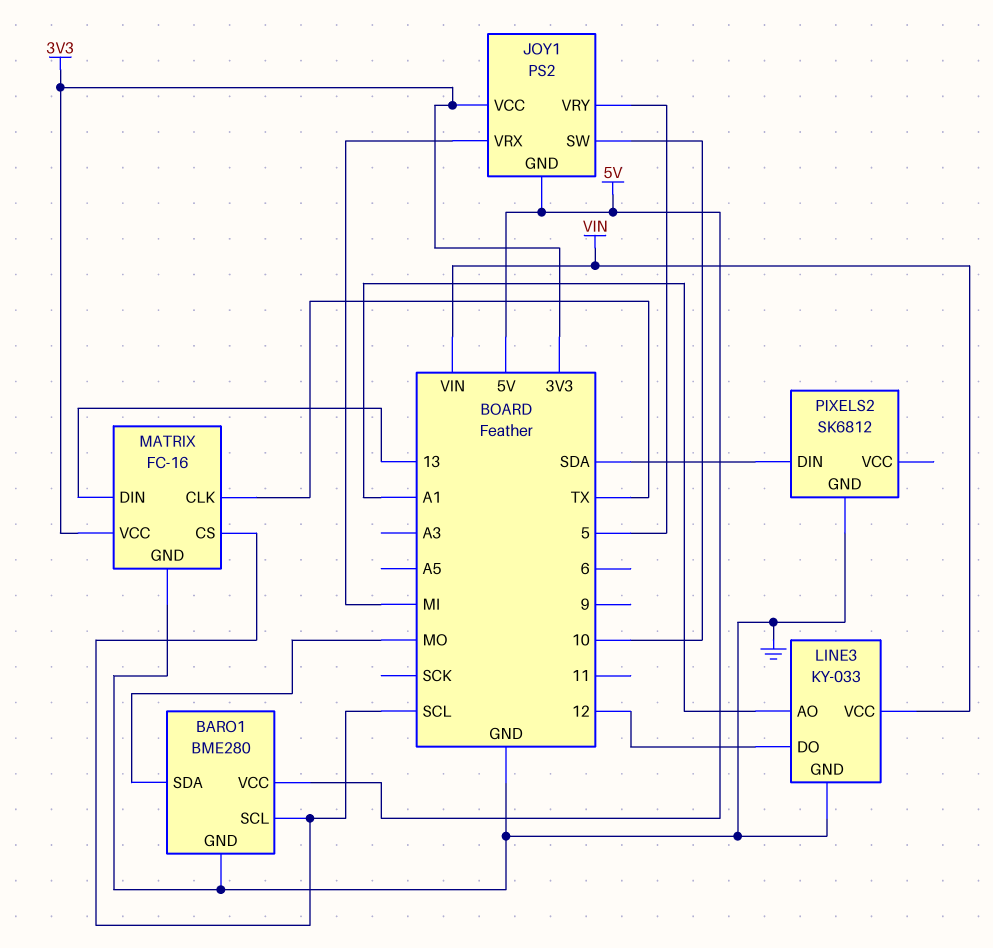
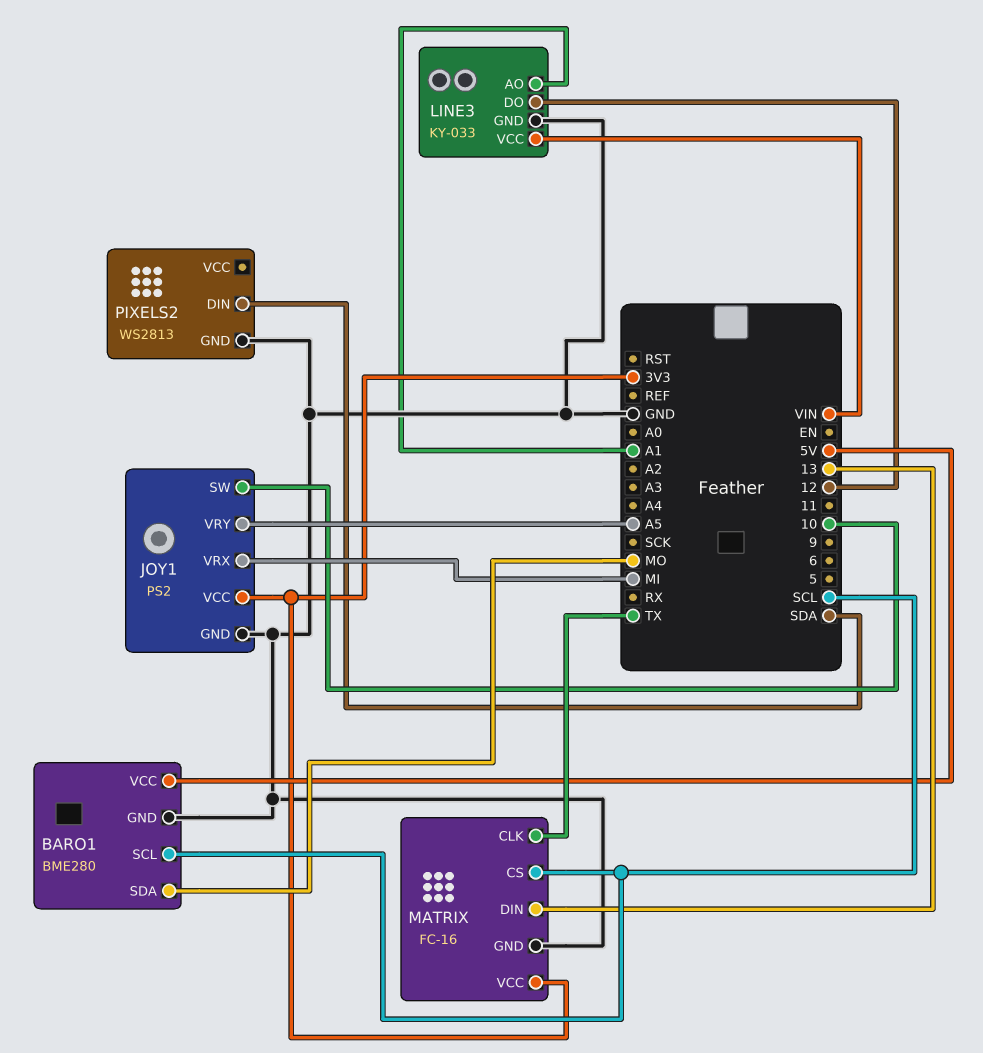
JOY1 pin GND: 5V -> GND
JOY1 pin VRY: 5 -> A5
PIXELS2: SK6812 -> WS2813

